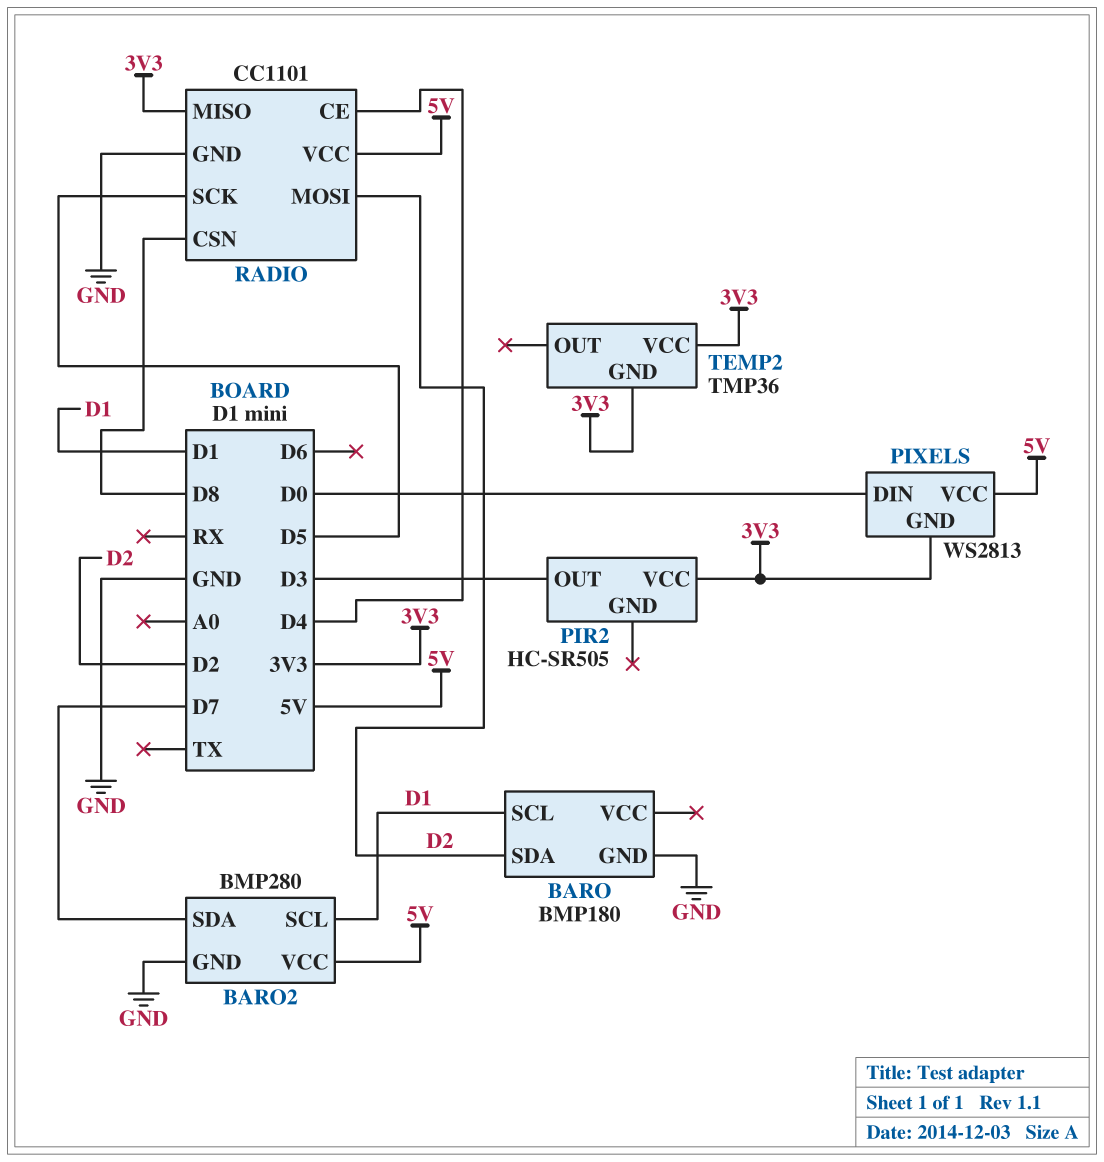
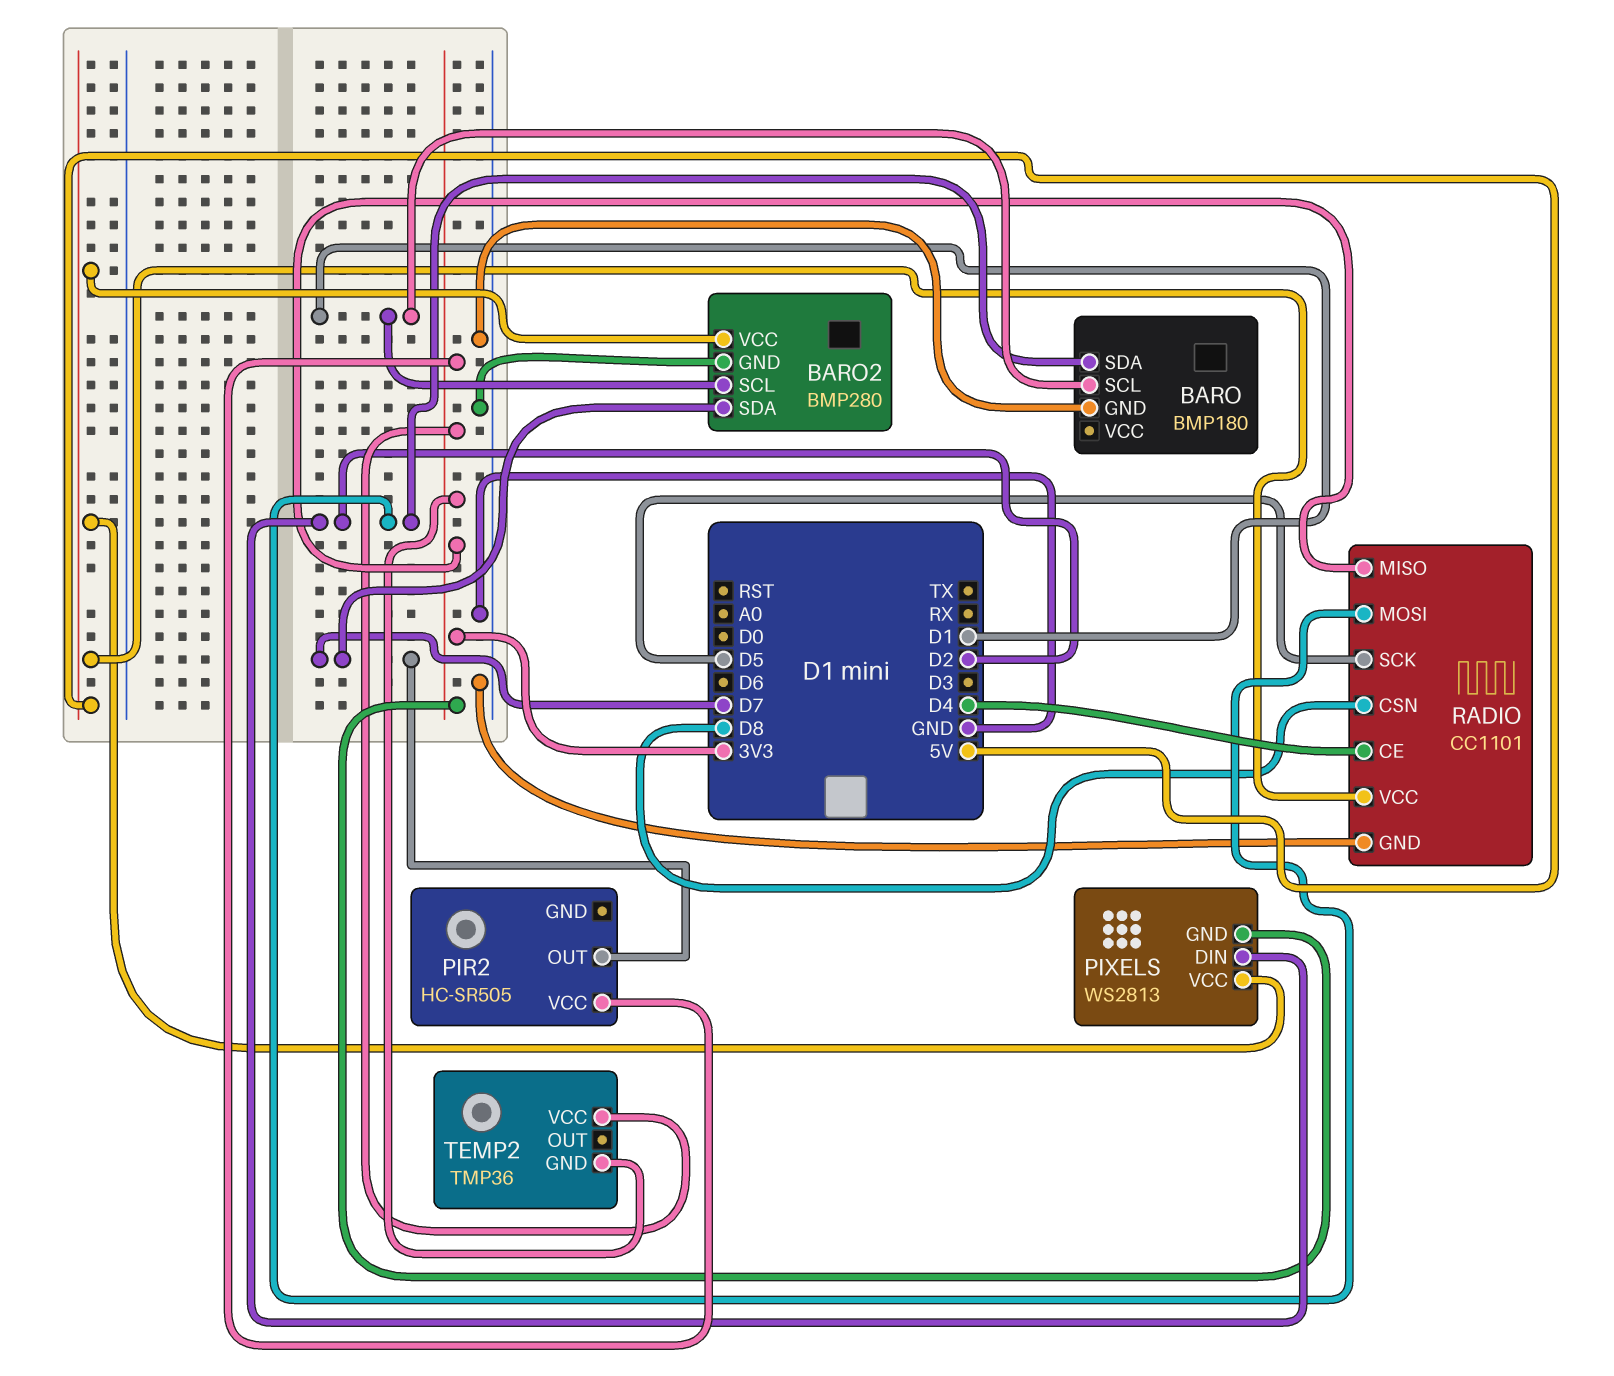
PIR2 pin OUT: D3 -> D7
PIXELS pin DIN: D0 -> D2

